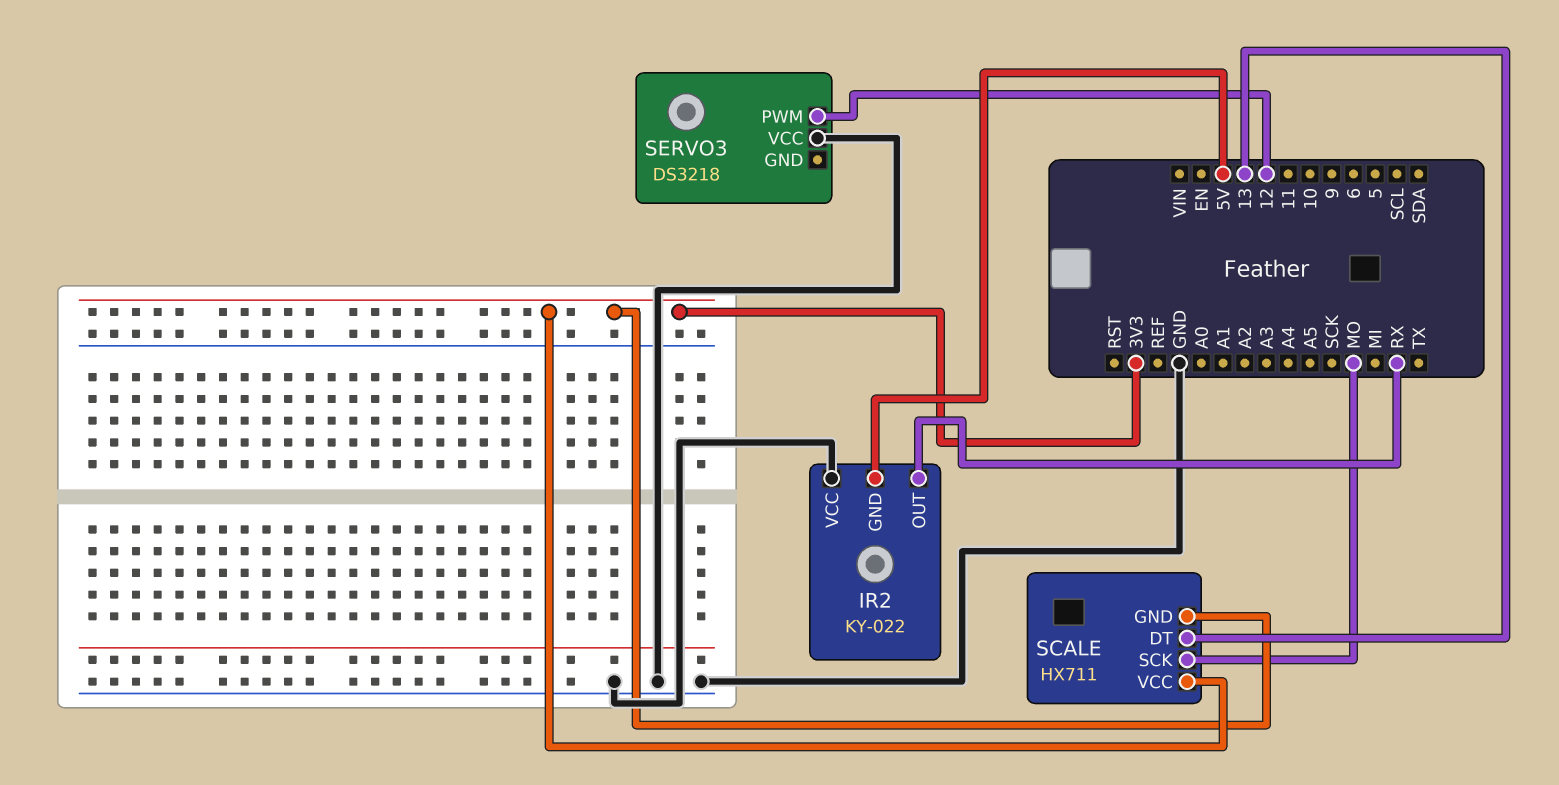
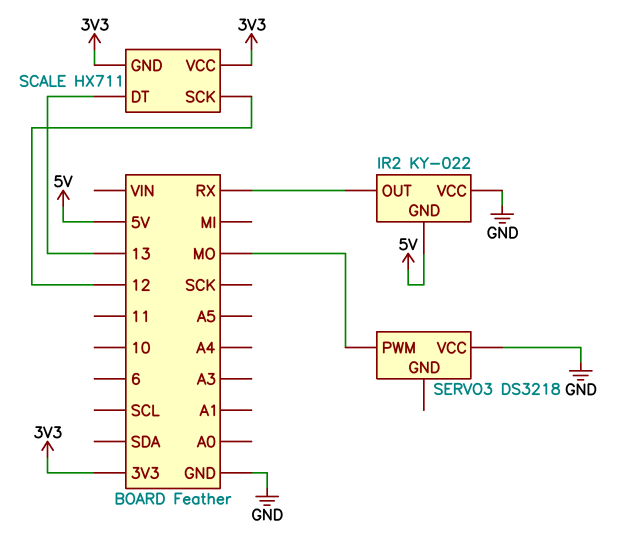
SCALE pin SCK: MO -> 12
SERVO3 pin PWM: 12 -> MO

